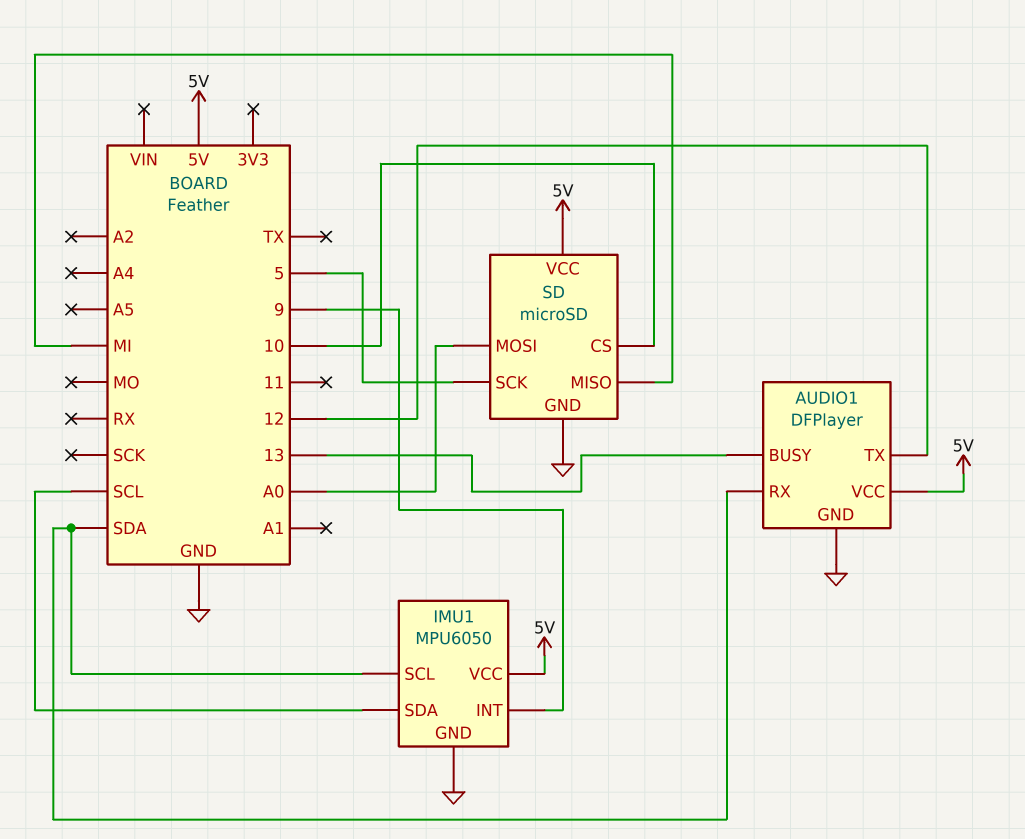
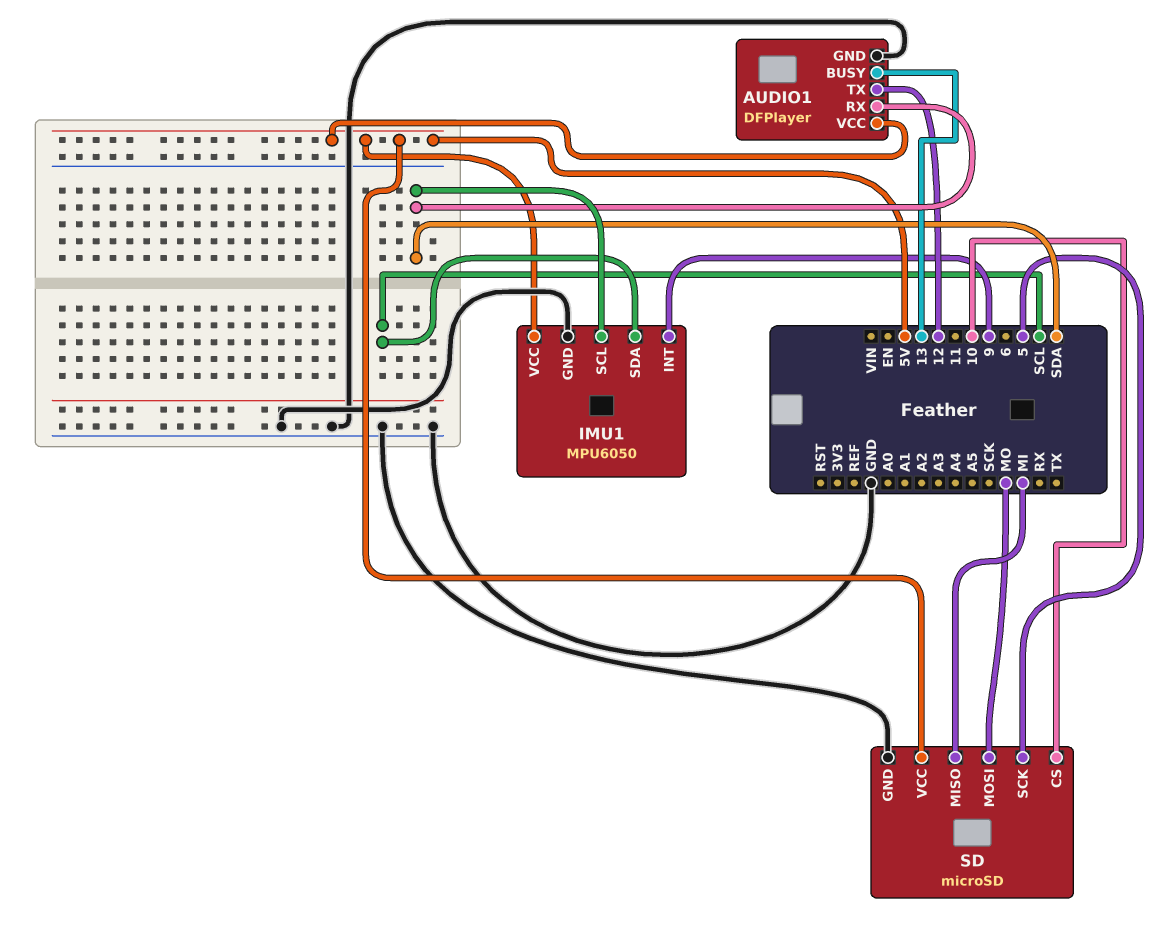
SD pin MOSI: A0 -> MO

